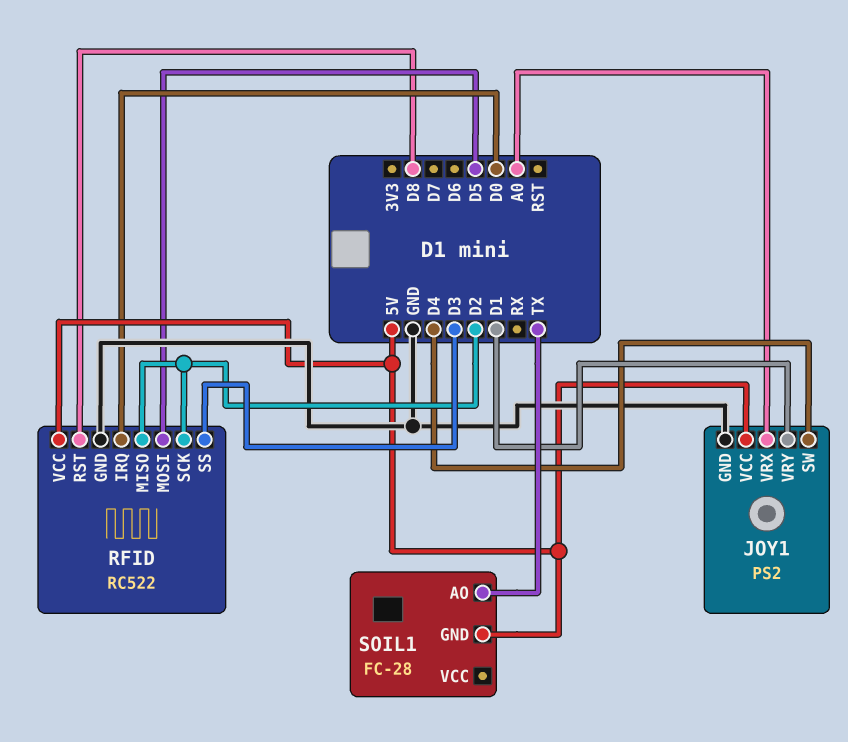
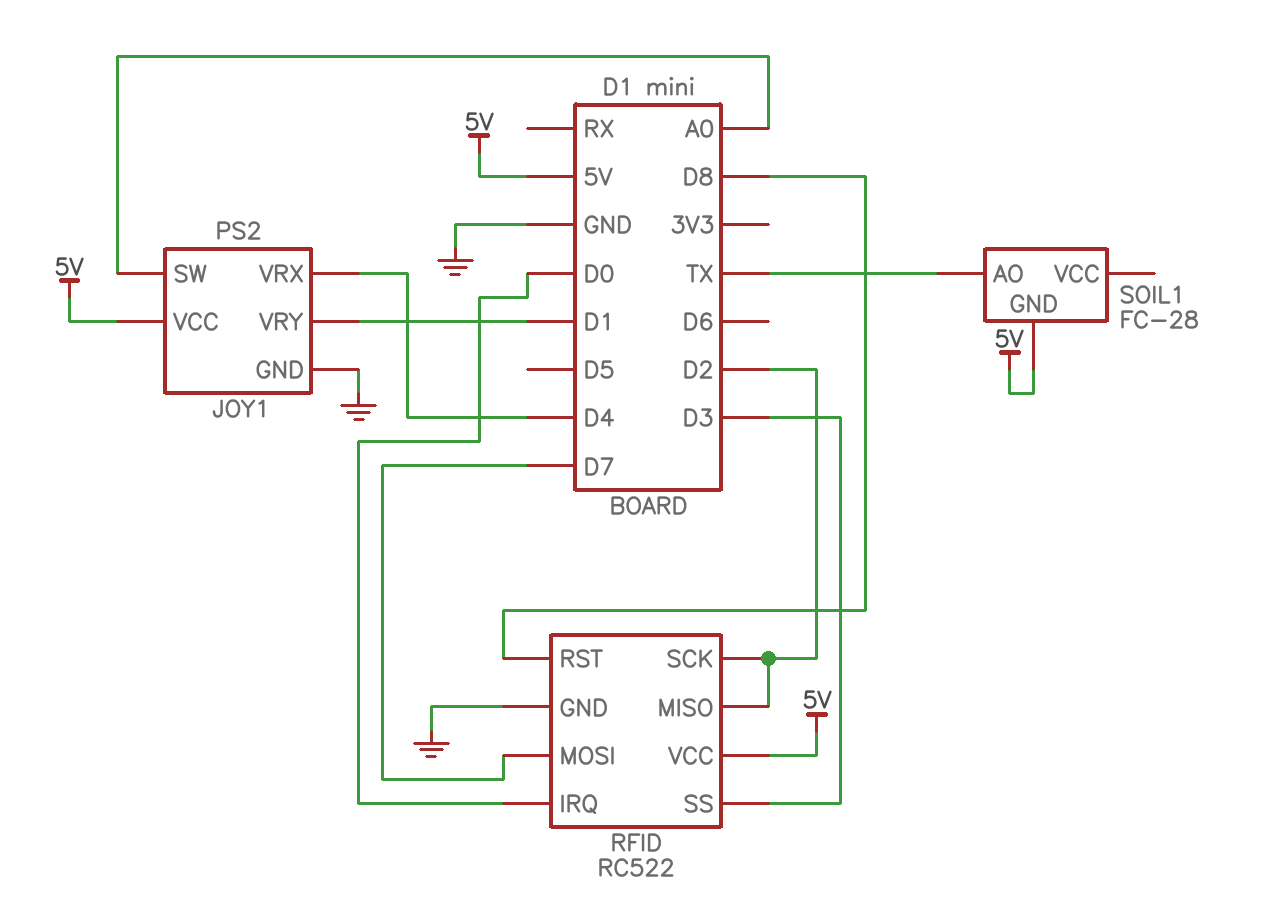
JOY1 pin SW: D4 -> A0
JOY1 pin VRX: A0 -> D4
RFID pin MOSI: D5 -> D7

